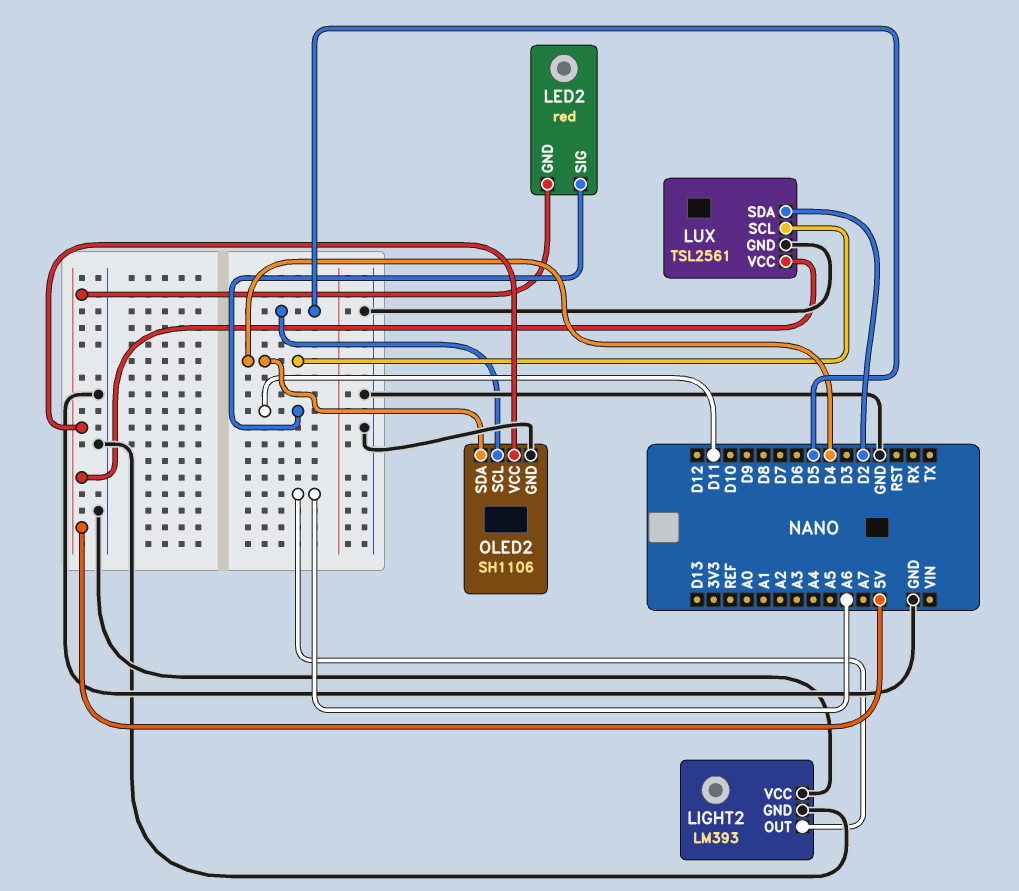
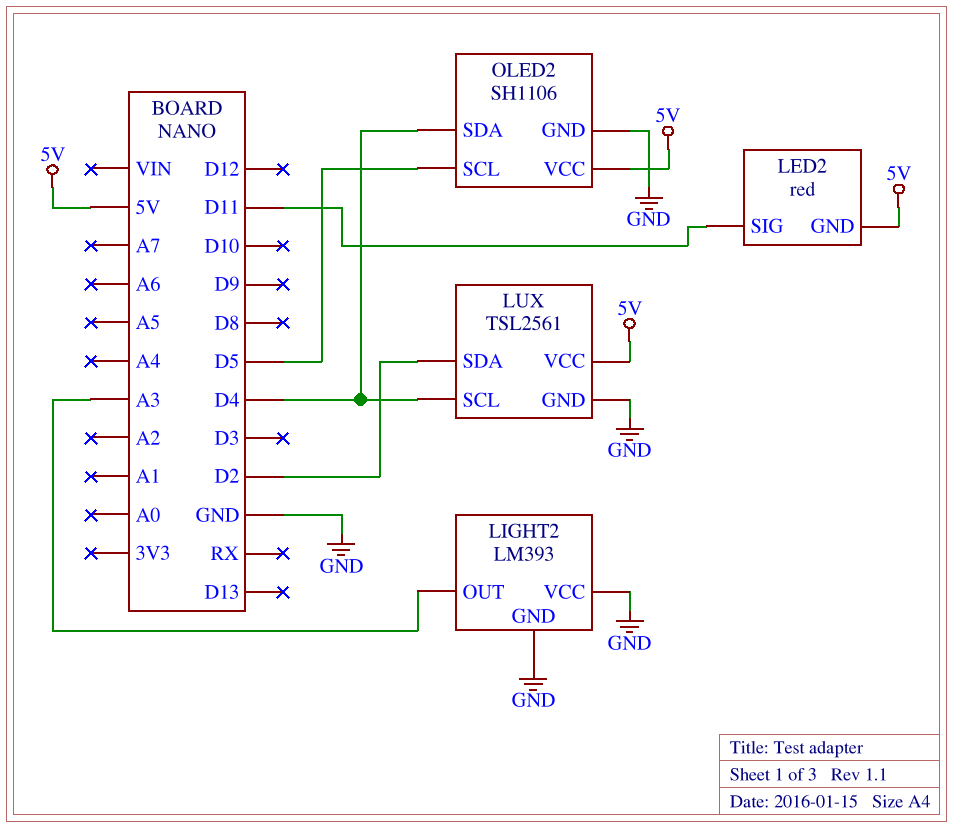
LIGHT2 pin OUT: A6 -> A3

